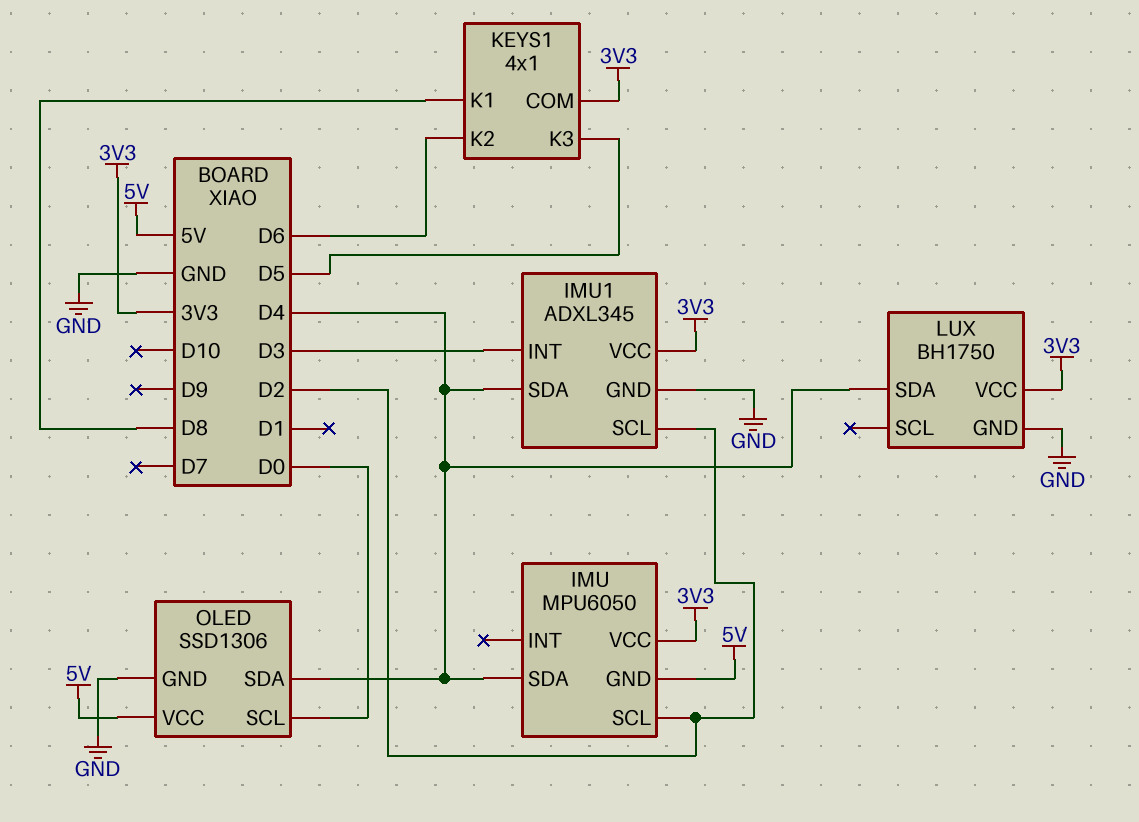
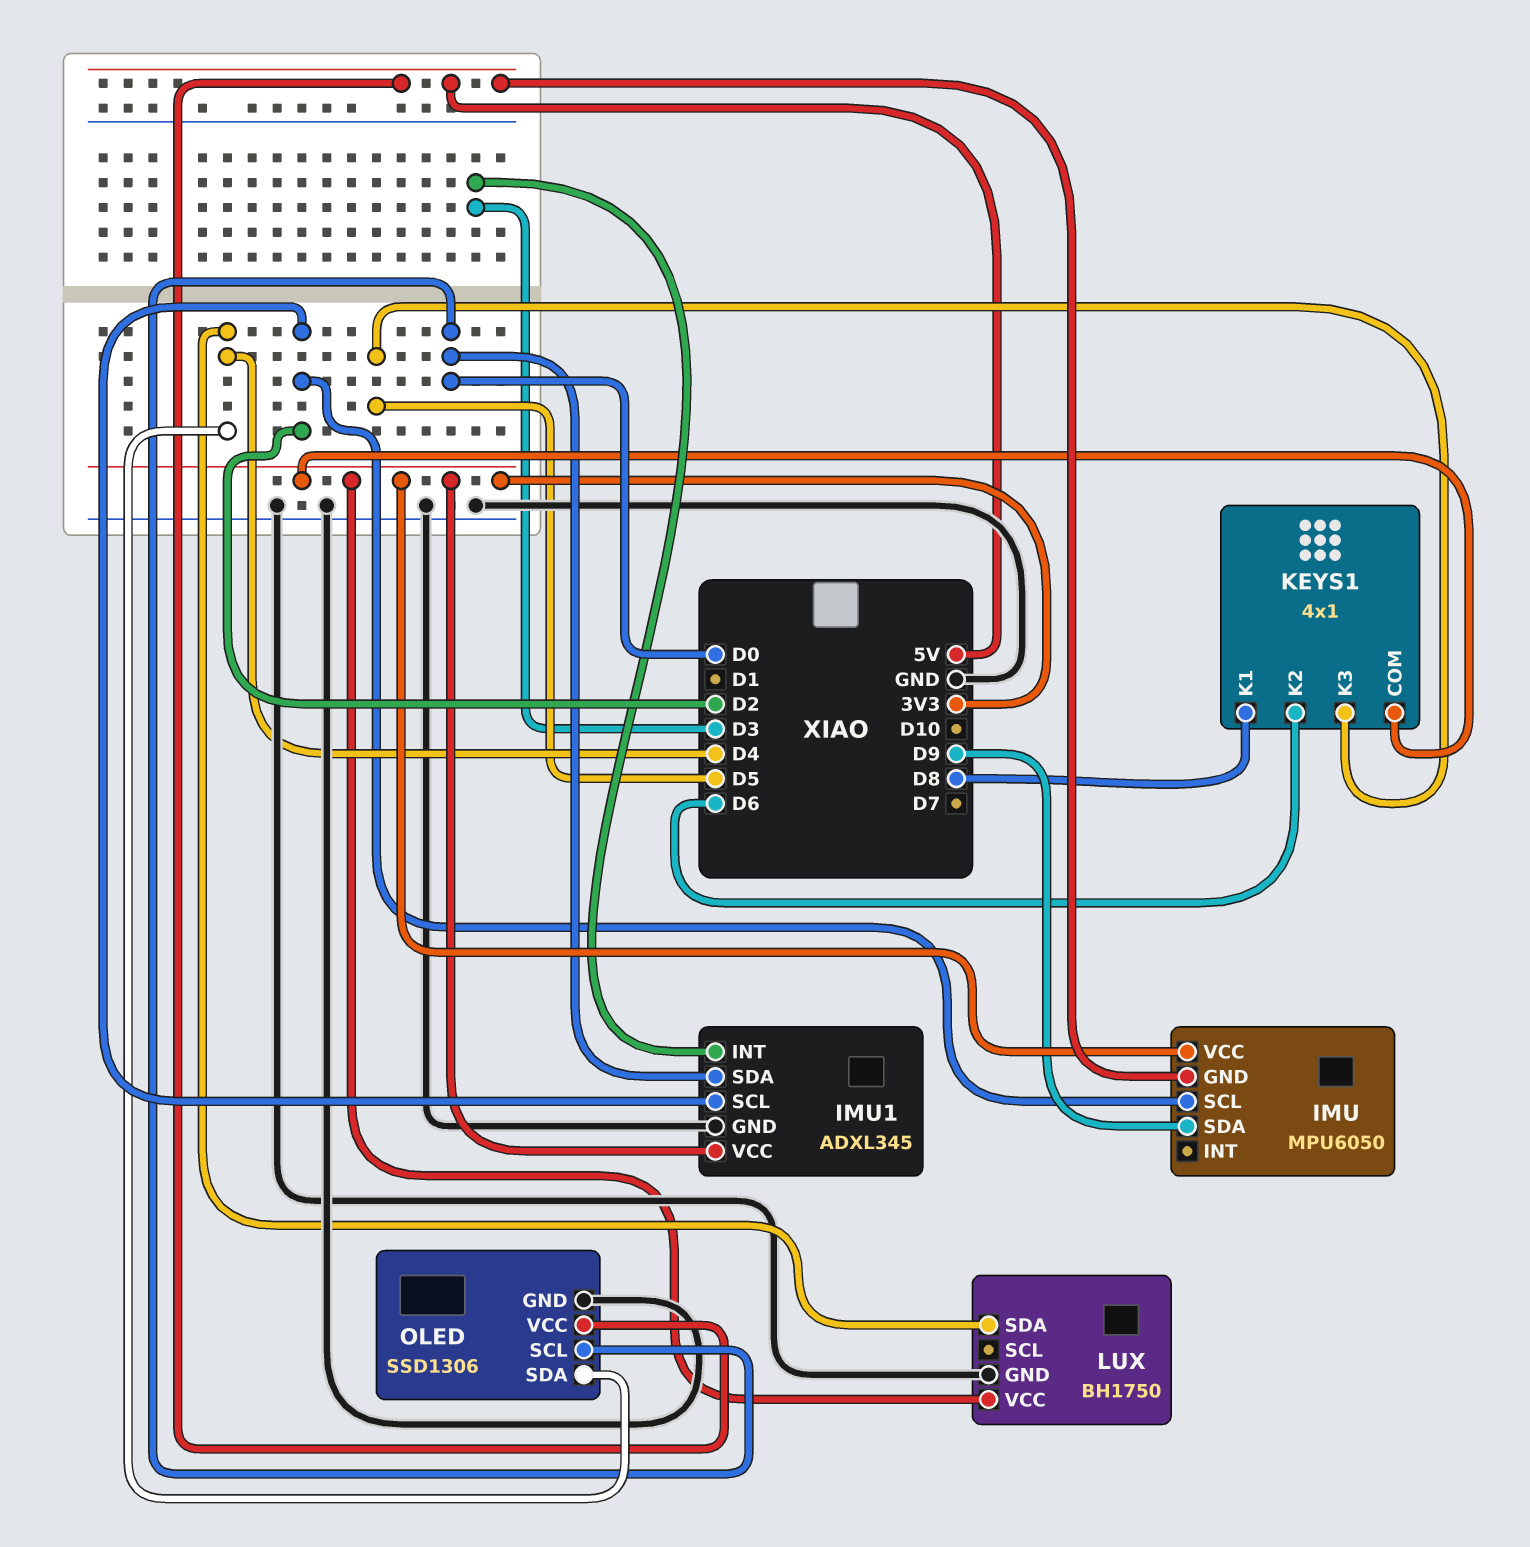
IMU pin SDA: D4 -> D9
IMU1 pin SDA: D4 -> D0

